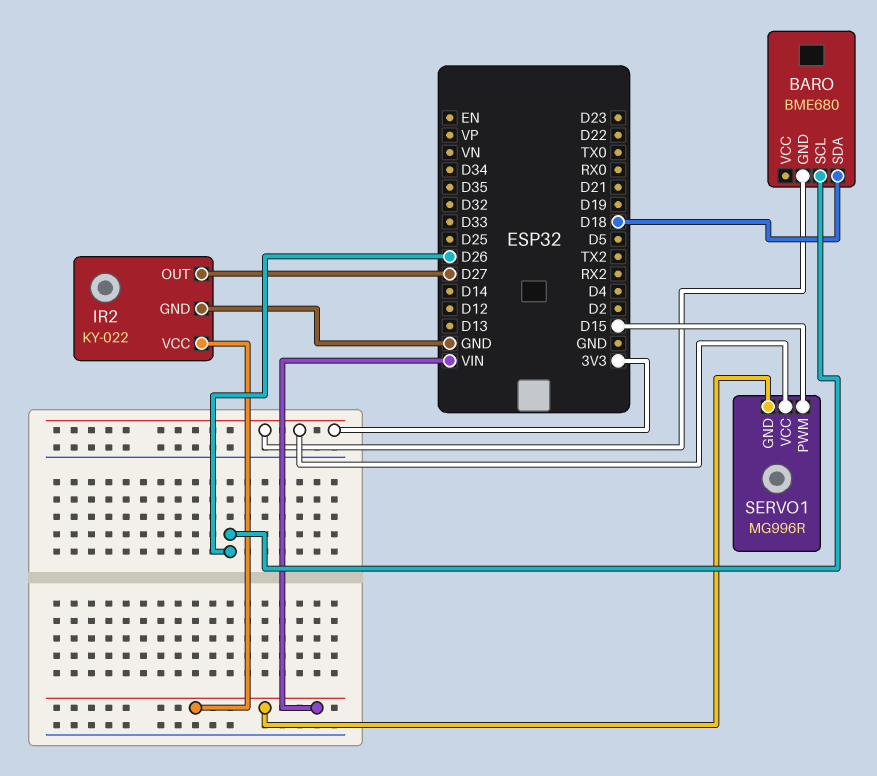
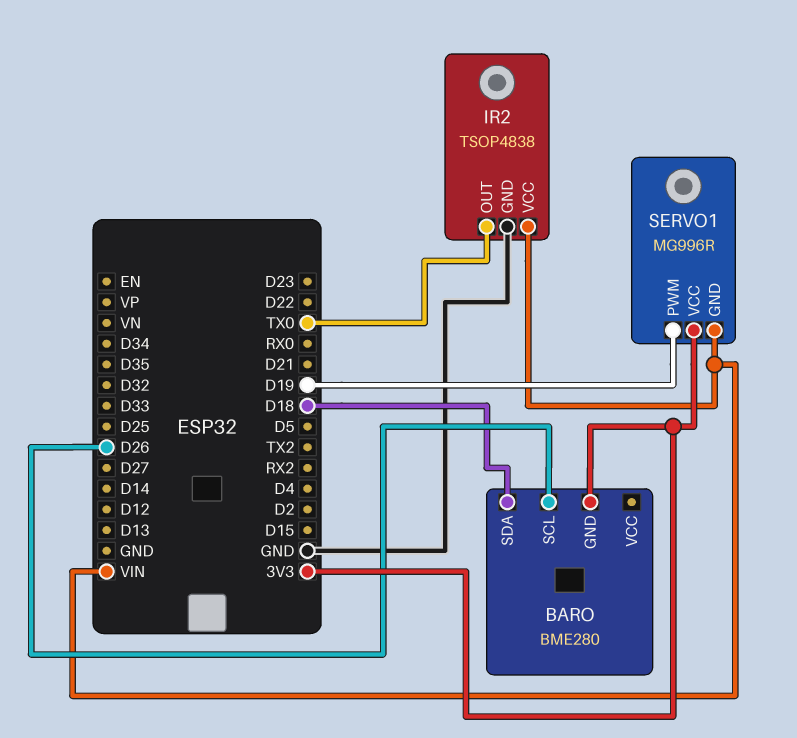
BARO: BME680 -> BME280
IR2: KY-022 -> TSOP4838
IR2 pin OUT: D27 -> TX0
SERVO1 pin PWM: D15 -> D19

